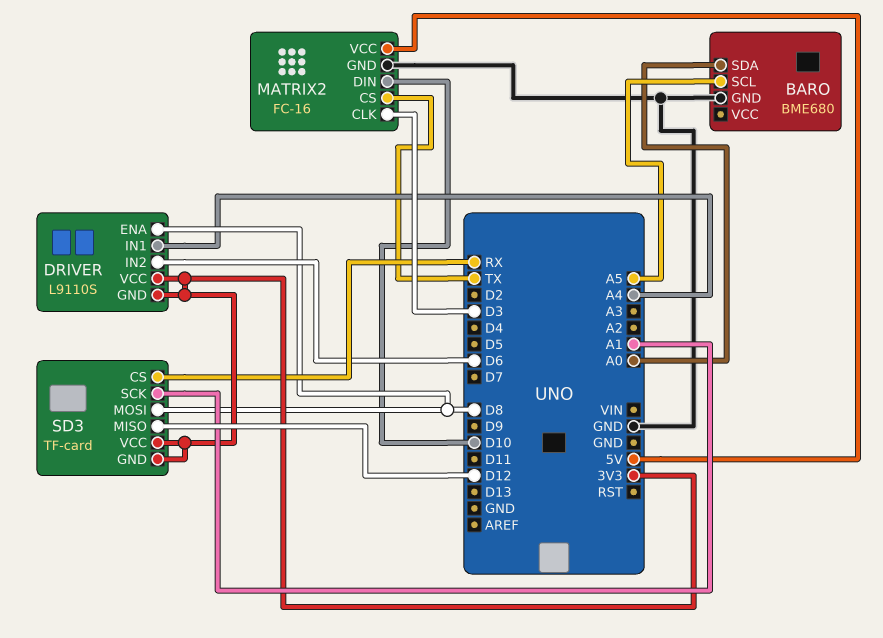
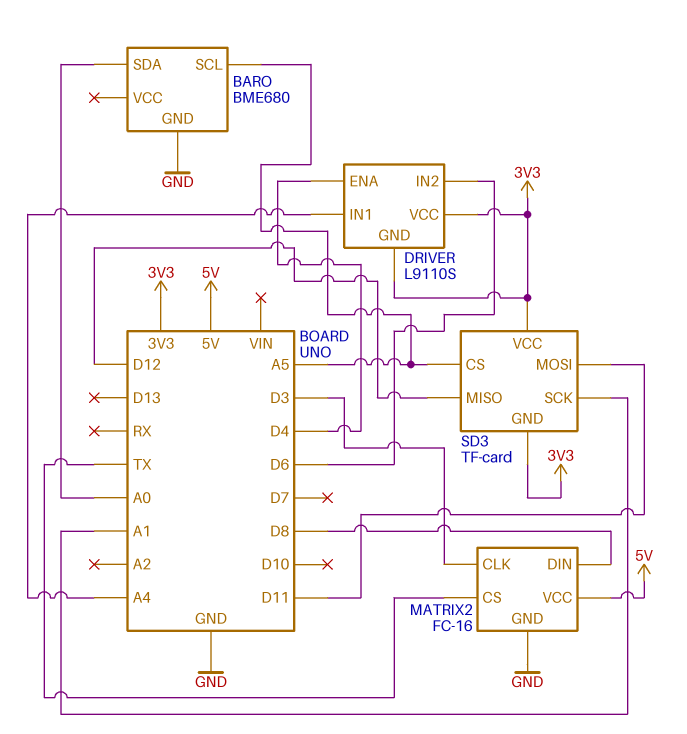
DRIVER pin ENA: D8 -> D4
MATRIX2 pin DIN: D10 -> D8
SD3 pin CS: RX -> A5
SD3 pin MOSI: D8 -> D11

